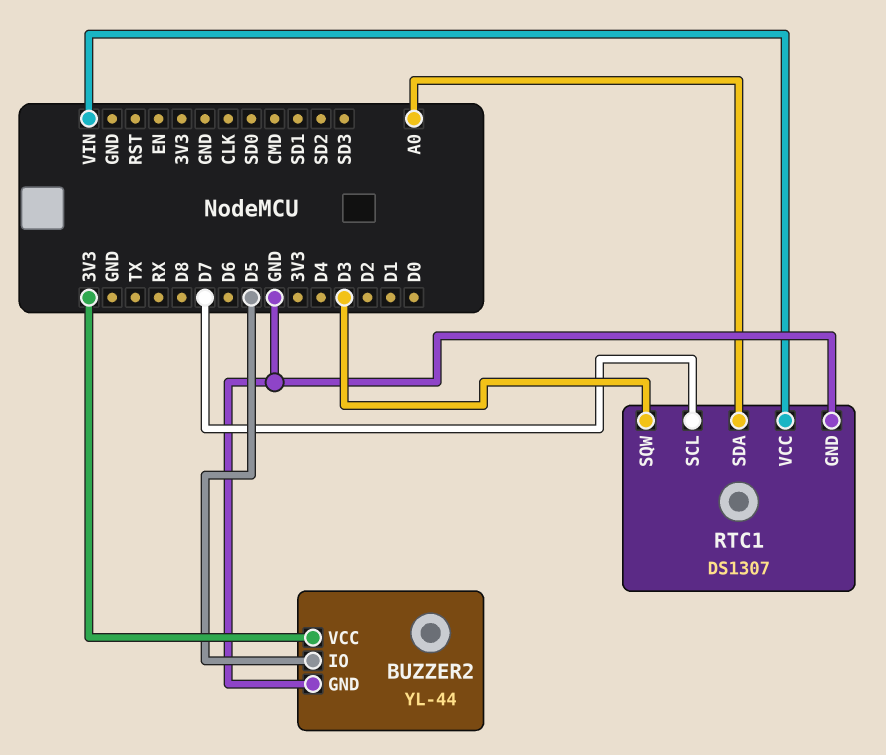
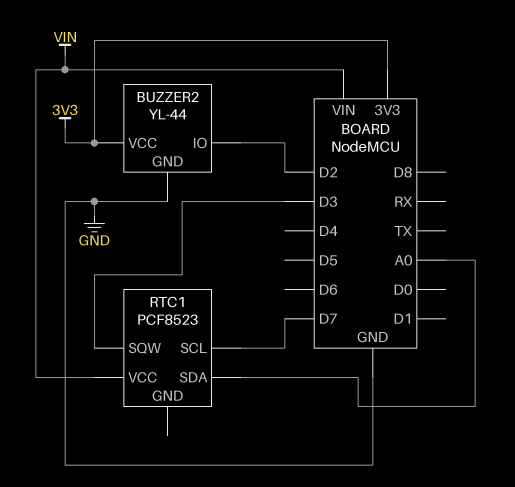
BUZZER2 pin IO: D5 -> D2
RTC1: DS1307 -> PCF8523
RTC1 pin GND: GND -> none

